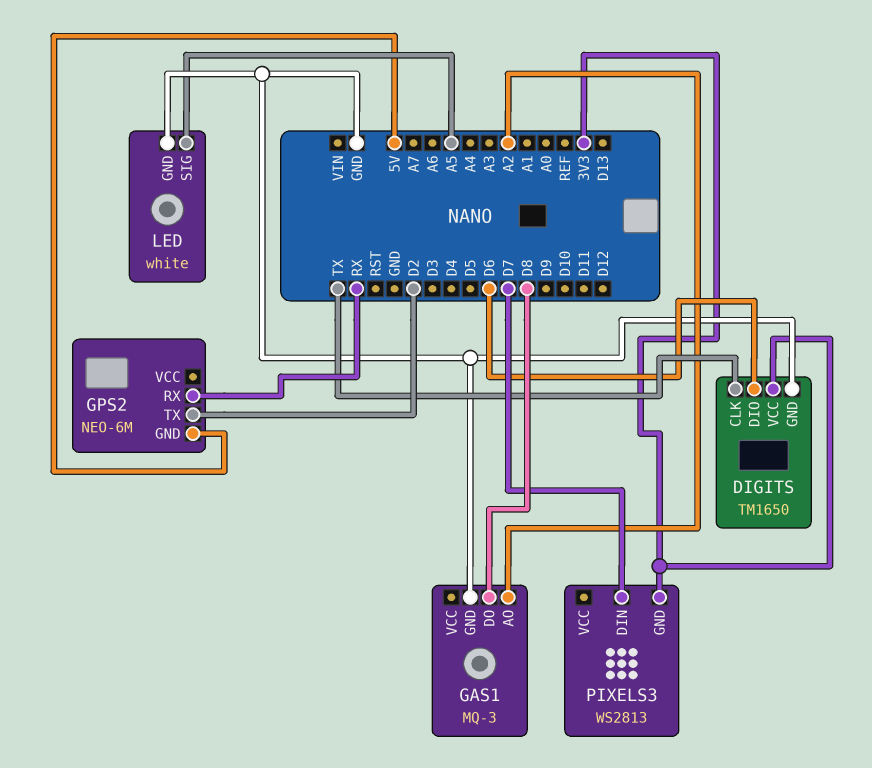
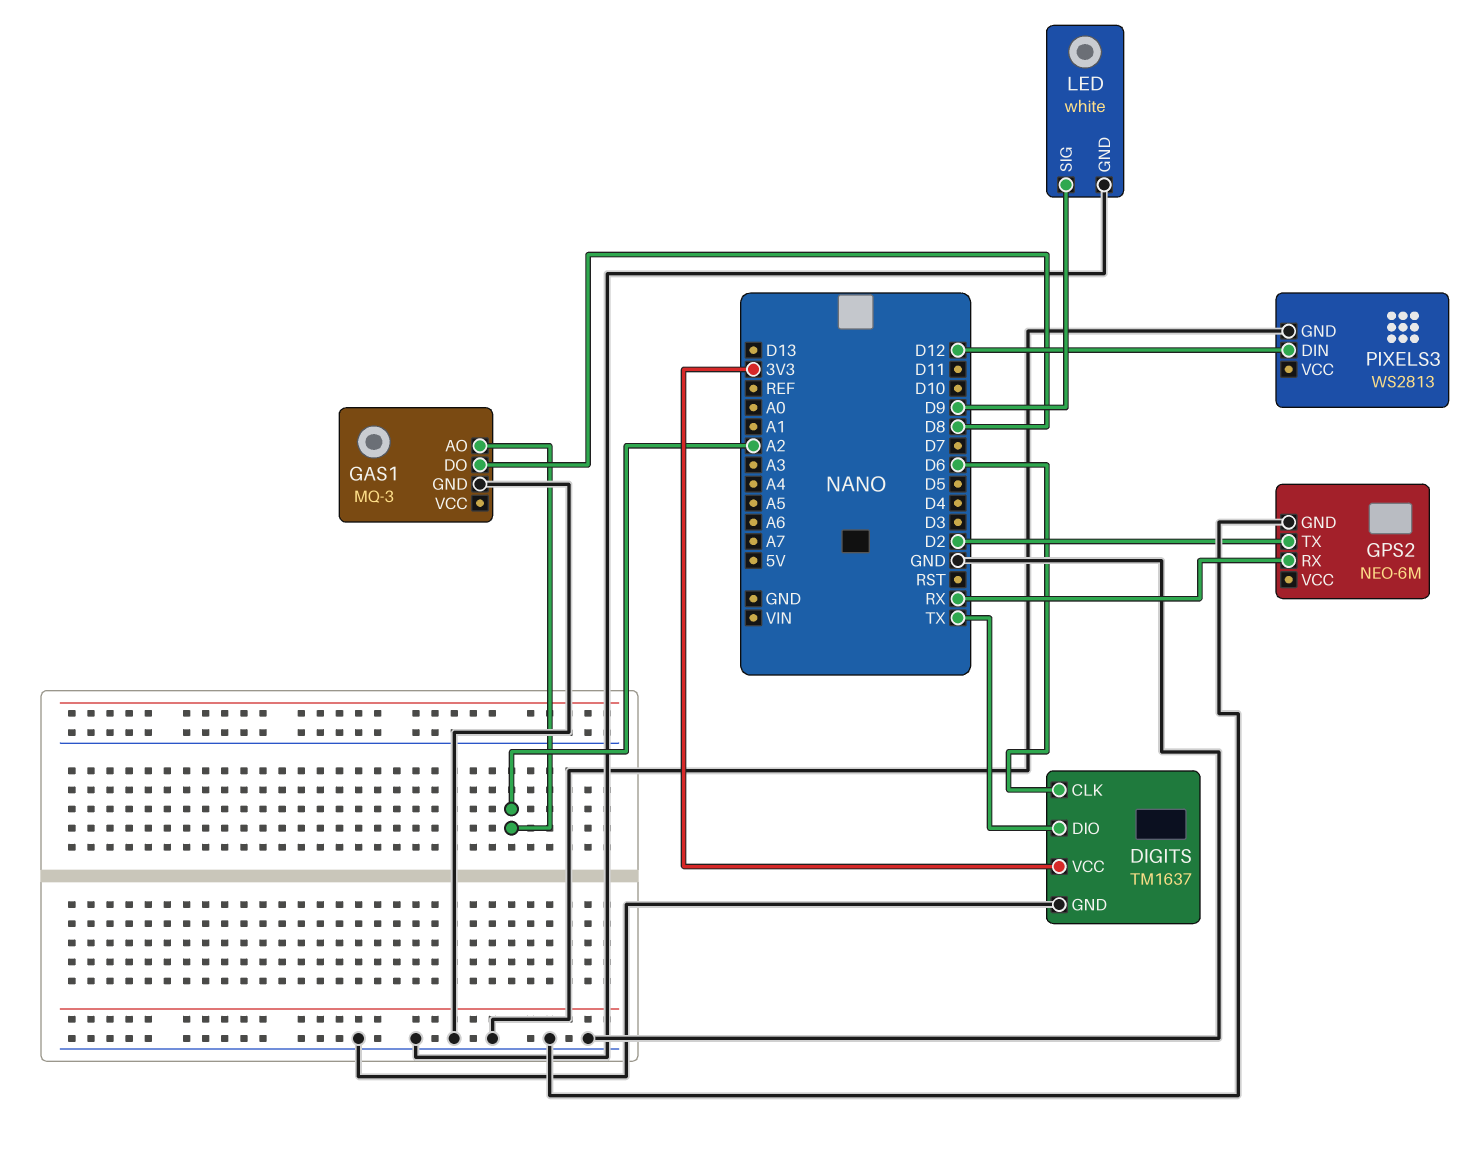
DIGITS: TM1650 -> TM1637
DIGITS pin CLK: TX -> D6
DIGITS pin DIO: D6 -> TX
GPS2 pin GND: 5V -> GND
LED pin SIG: A5 -> D9
PIXELS3 pin DIN: D7 -> D12
PIXELS3 pin GND: 3V3 -> GND

